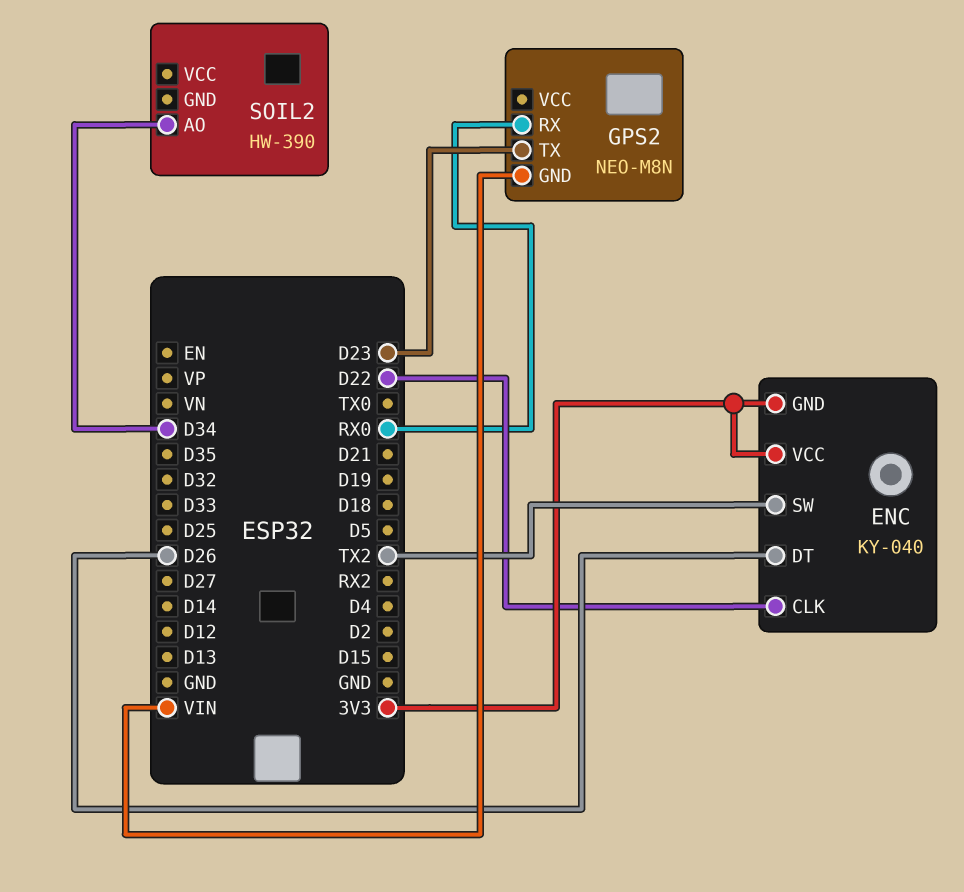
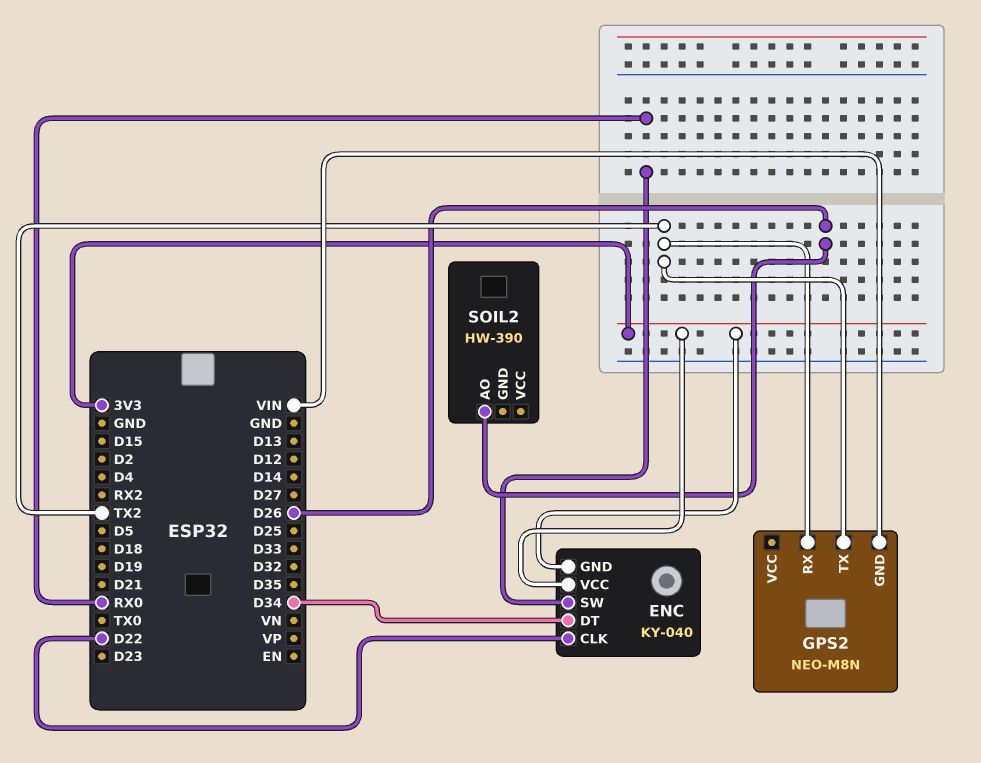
ENC pin DT: D26 -> D34
ENC pin SW: TX2 -> RX0
GPS2 pin RX: RX0 -> TX2
GPS2 pin TX: D23 -> TX2
SOIL2 pin AO: D34 -> D26

